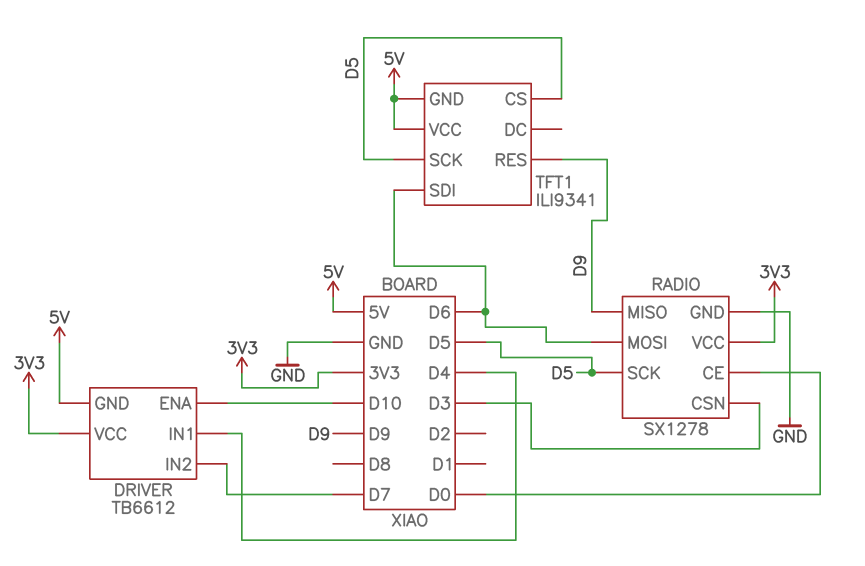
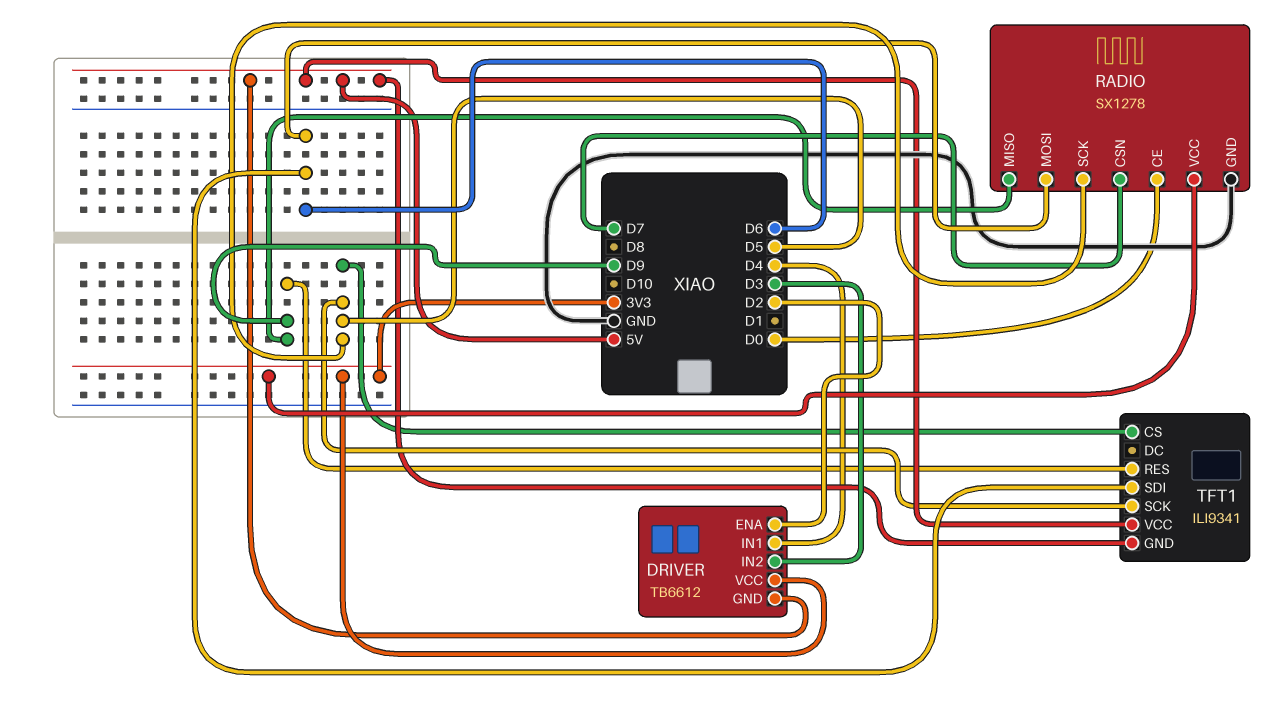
DRIVER pin ENA: D10 -> D2
DRIVER pin IN2: D7 -> D3
RADIO pin CSN: D3 -> D7

